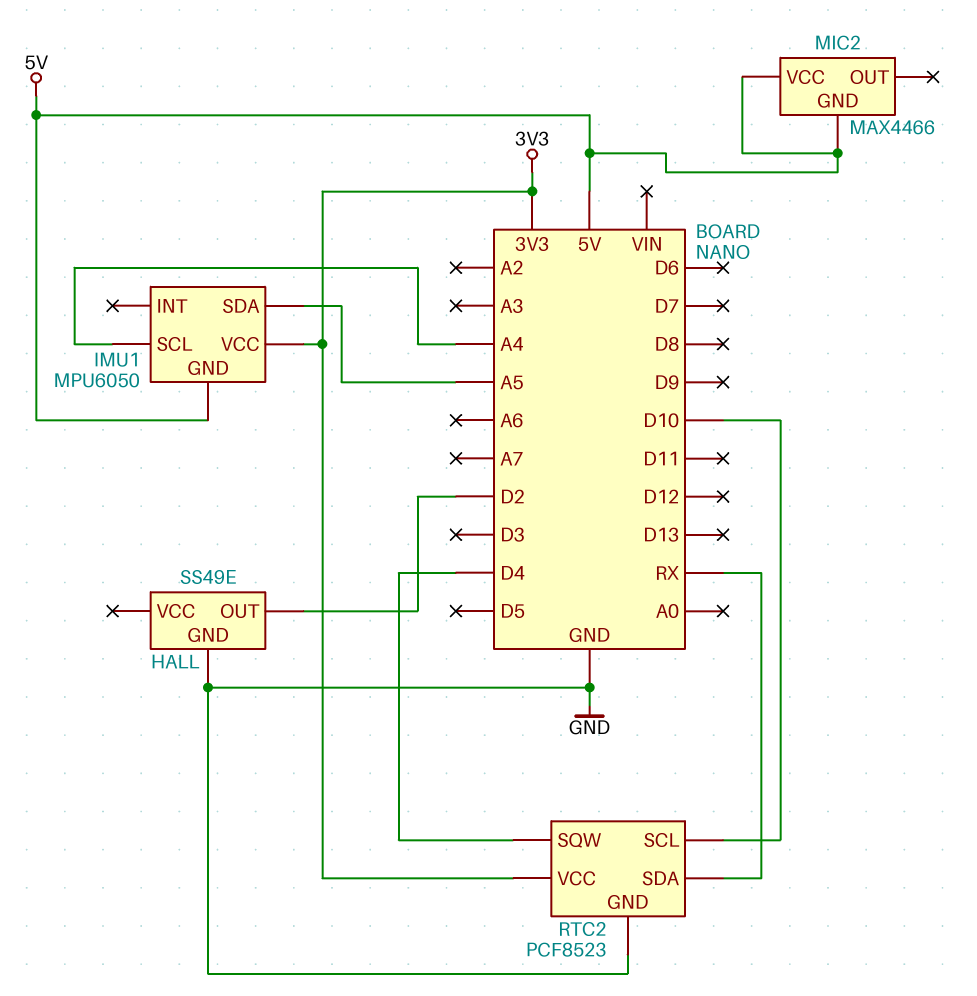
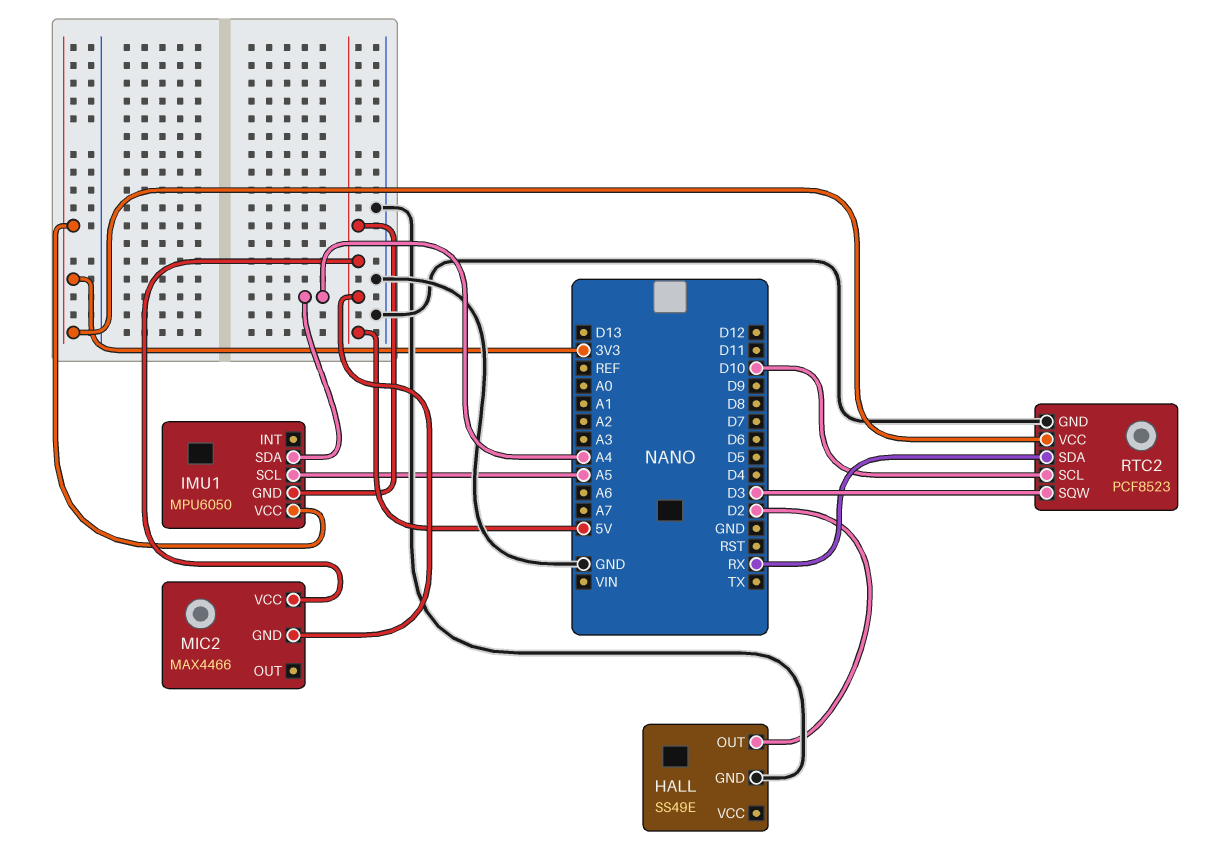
IMU1 pin SCL: A4 -> A5
IMU1 pin SDA: A5 -> A4
RTC2 pin SQW: D4 -> D3

